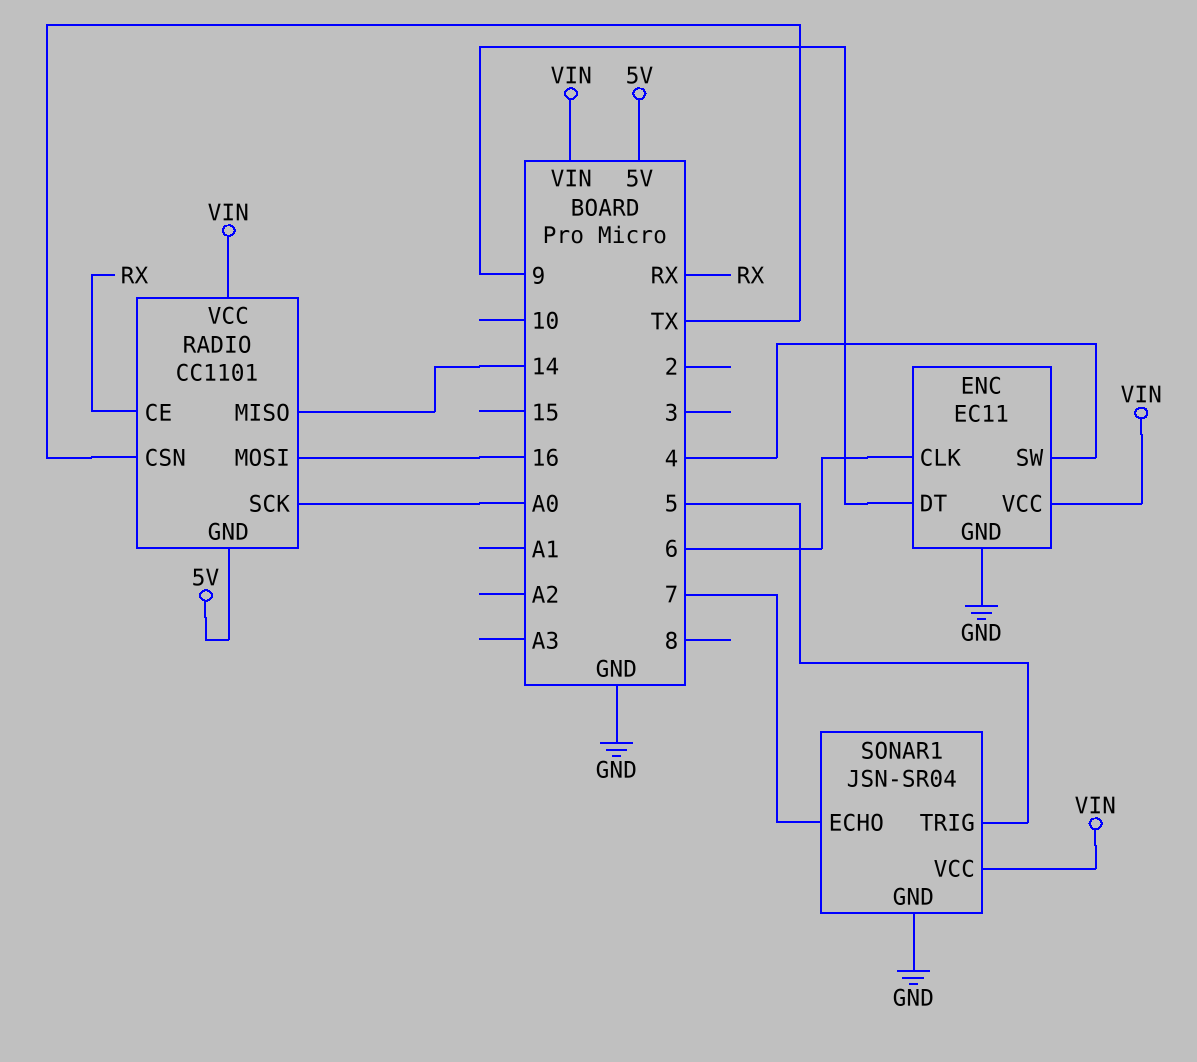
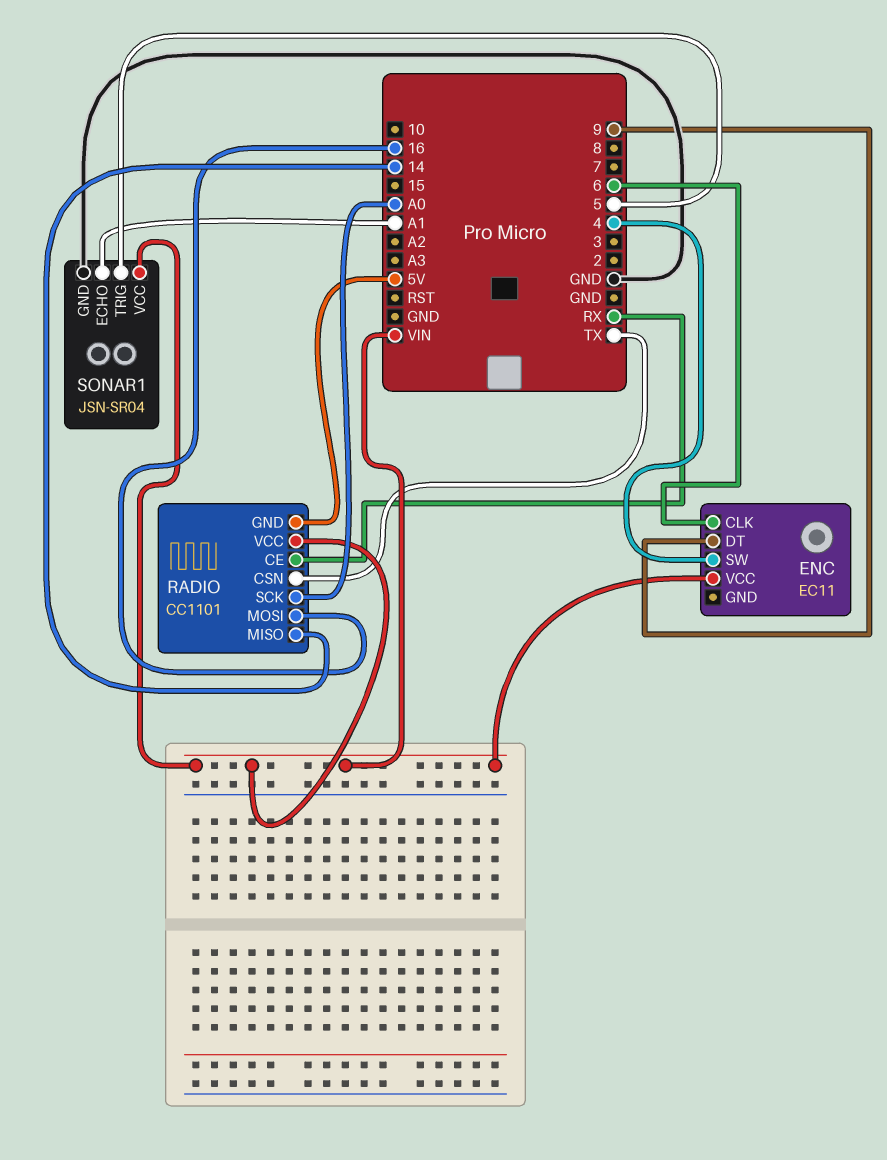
ENC pin GND: GND -> none
SONAR1 pin ECHO: 7 -> A1

